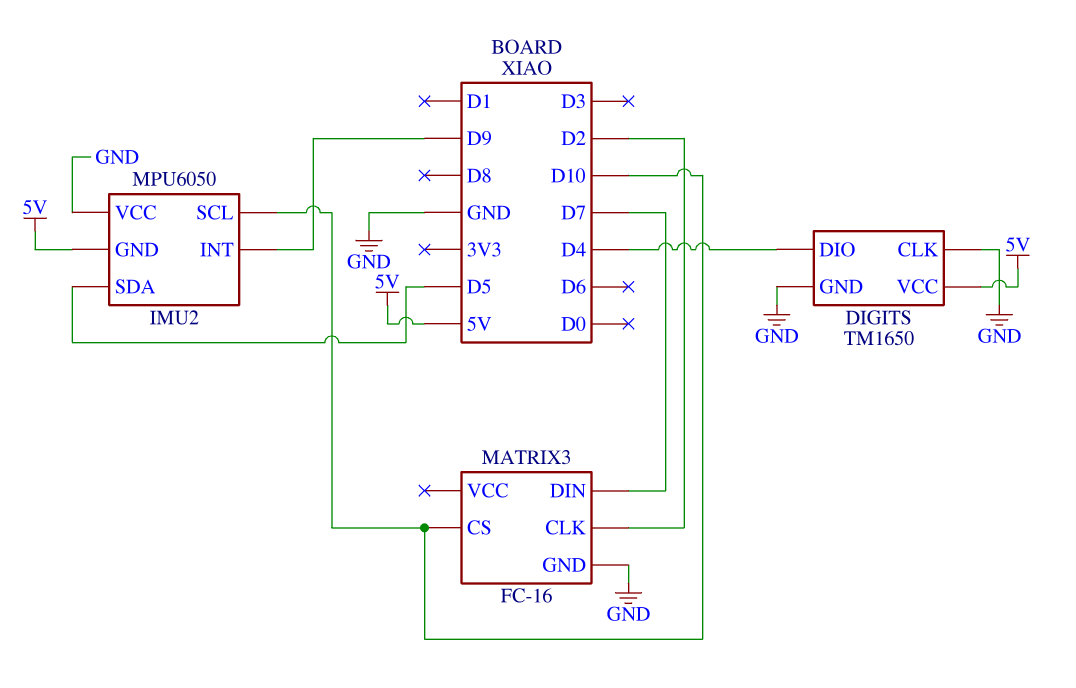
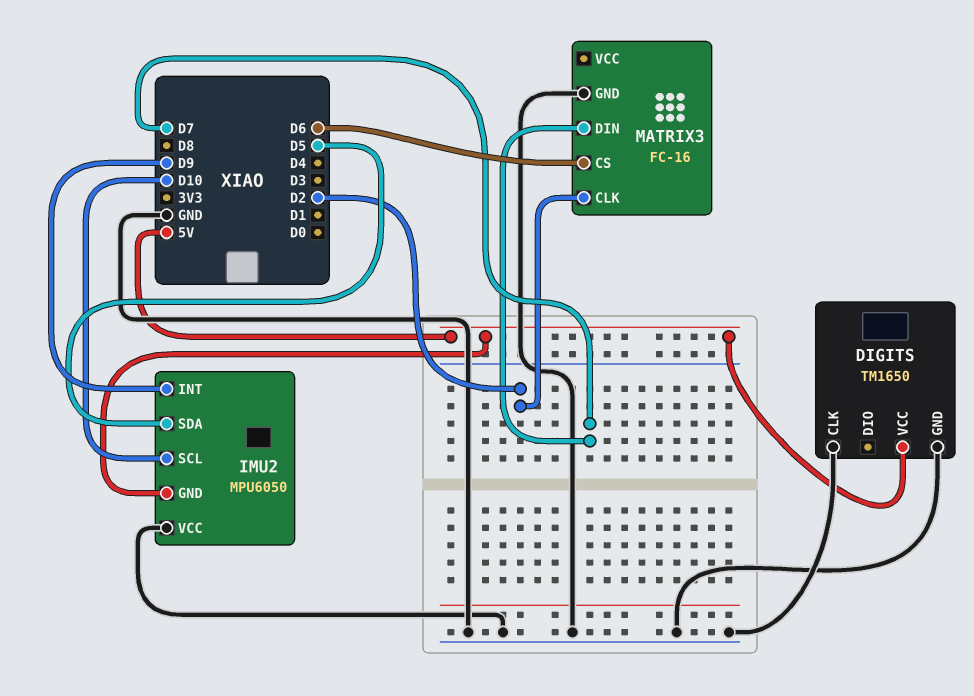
DIGITS pin DIO: D4 -> none
MATRIX3 pin CS: D10 -> D6

